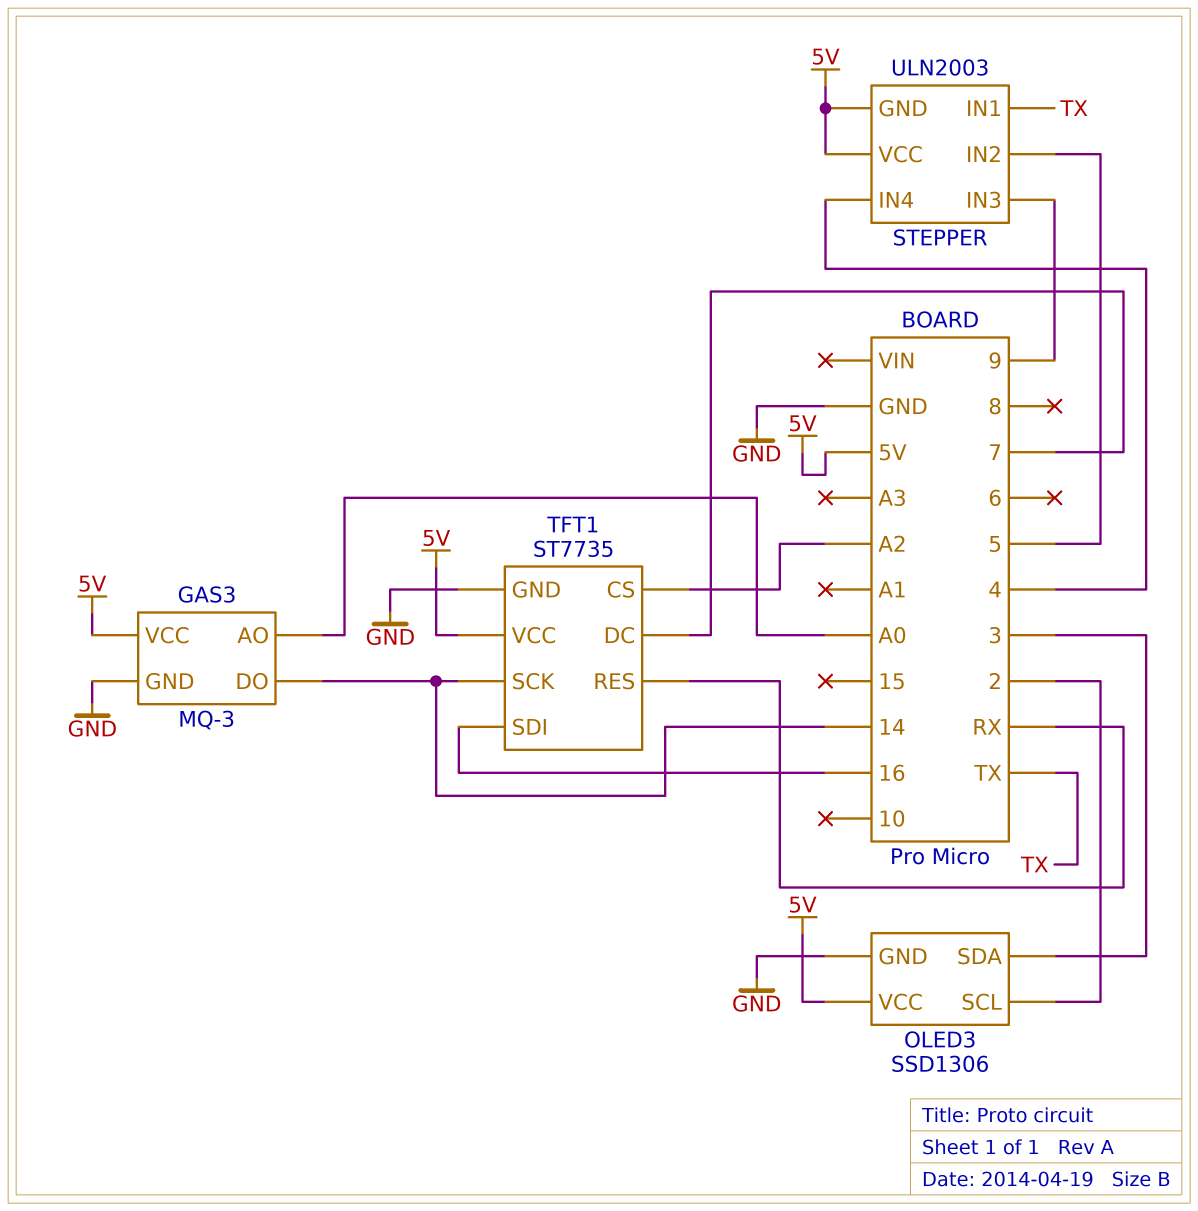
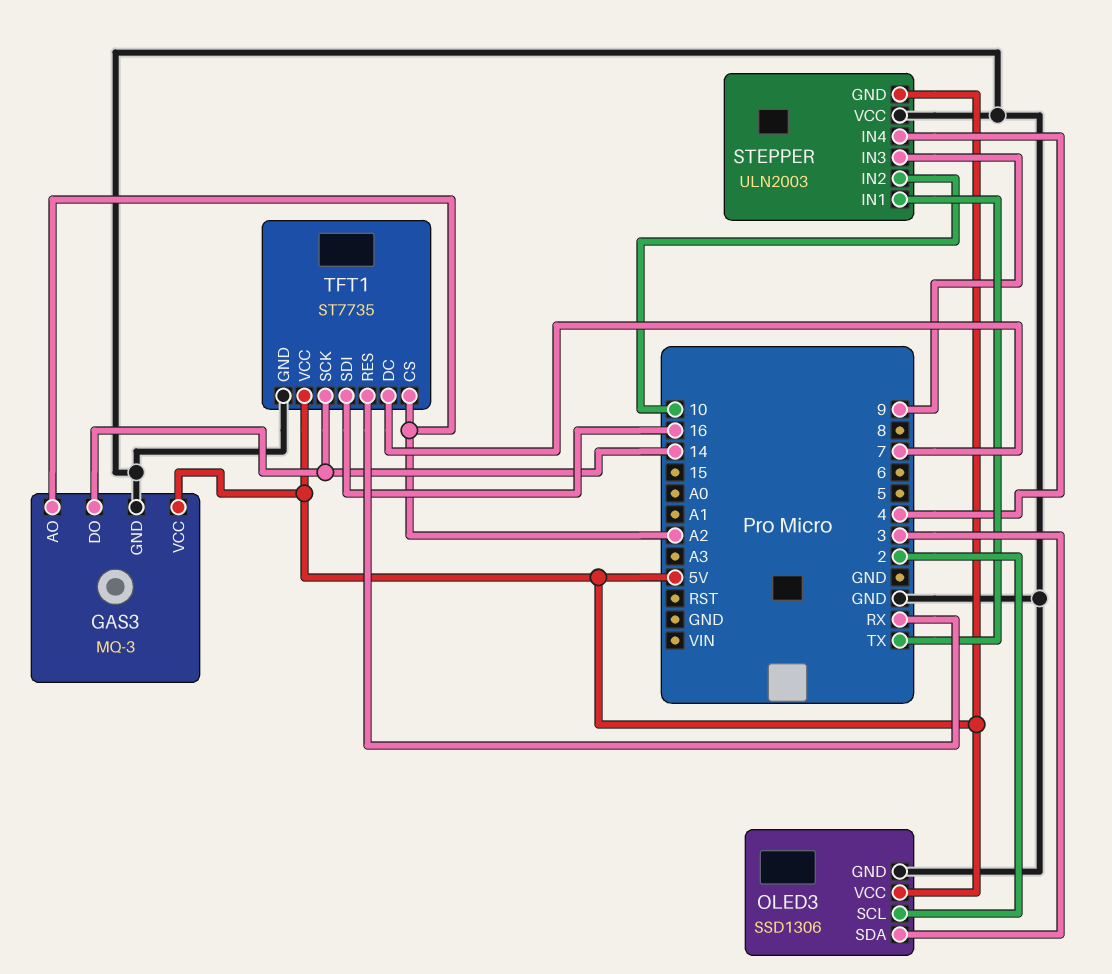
GAS3 pin AO: A0 -> A2
STEPPER pin IN2: 5 -> 10
STEPPER pin VCC: 5V -> GND

